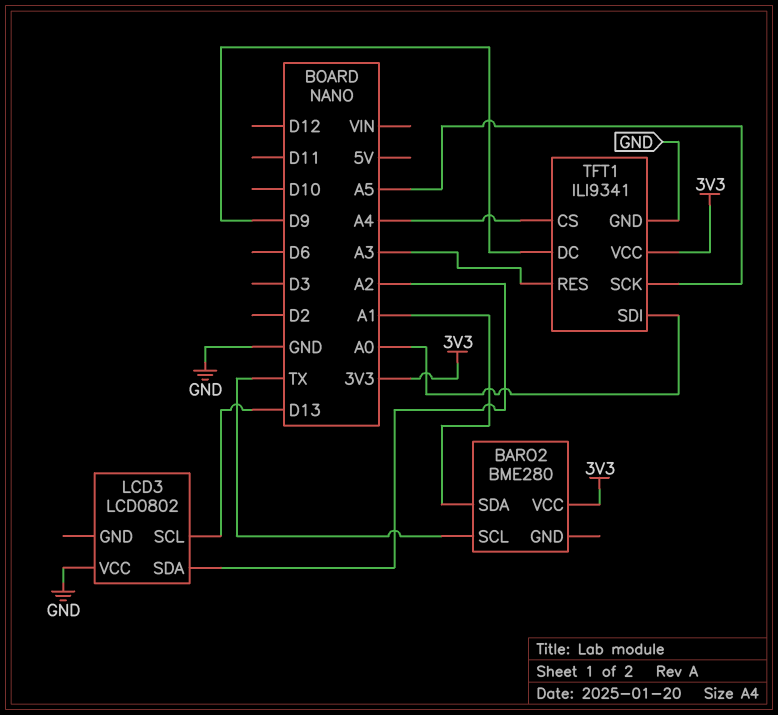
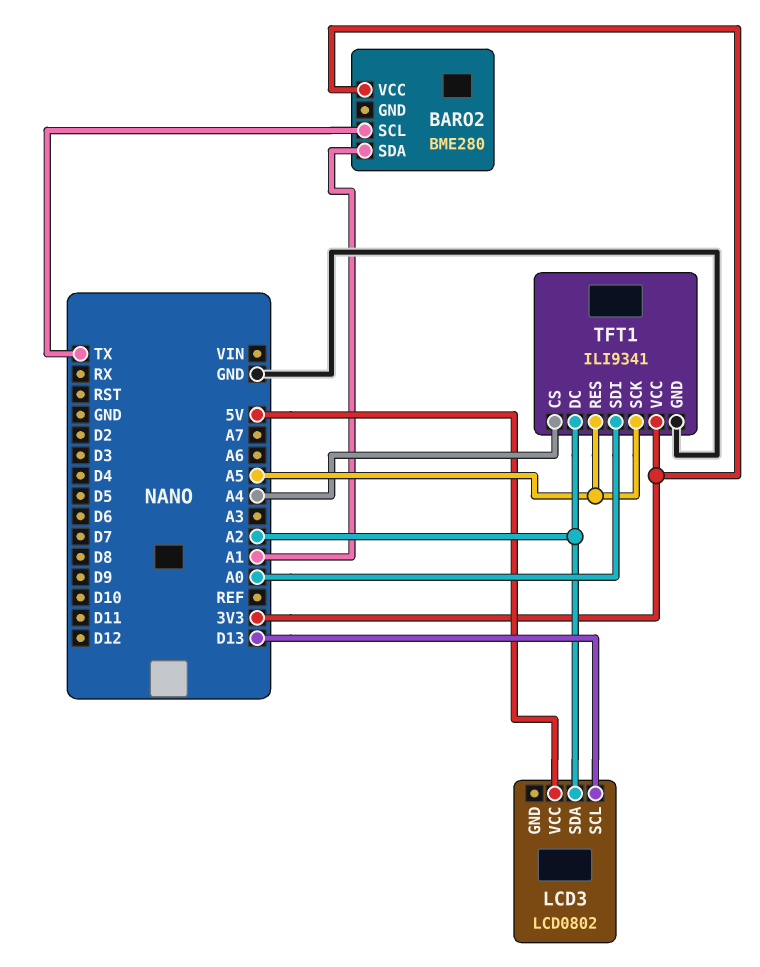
LCD3 pin VCC: GND -> 5V
TFT1 pin DC: D9 -> A2
TFT1 pin RES: A3 -> A5

